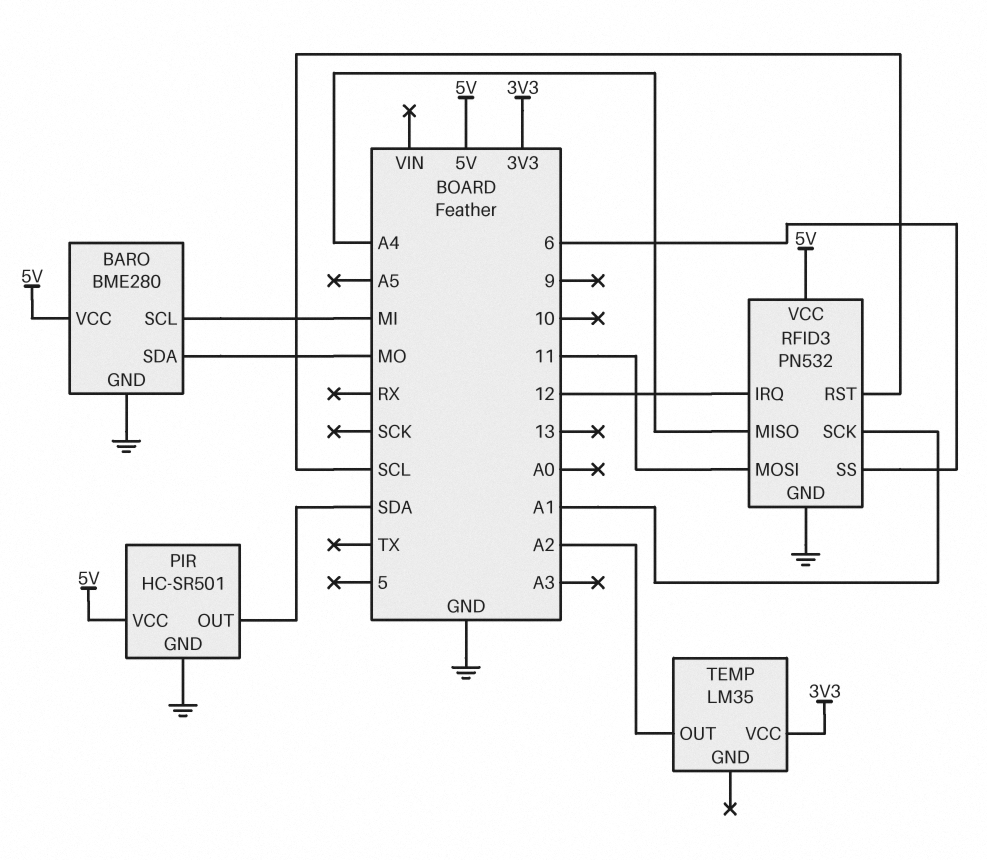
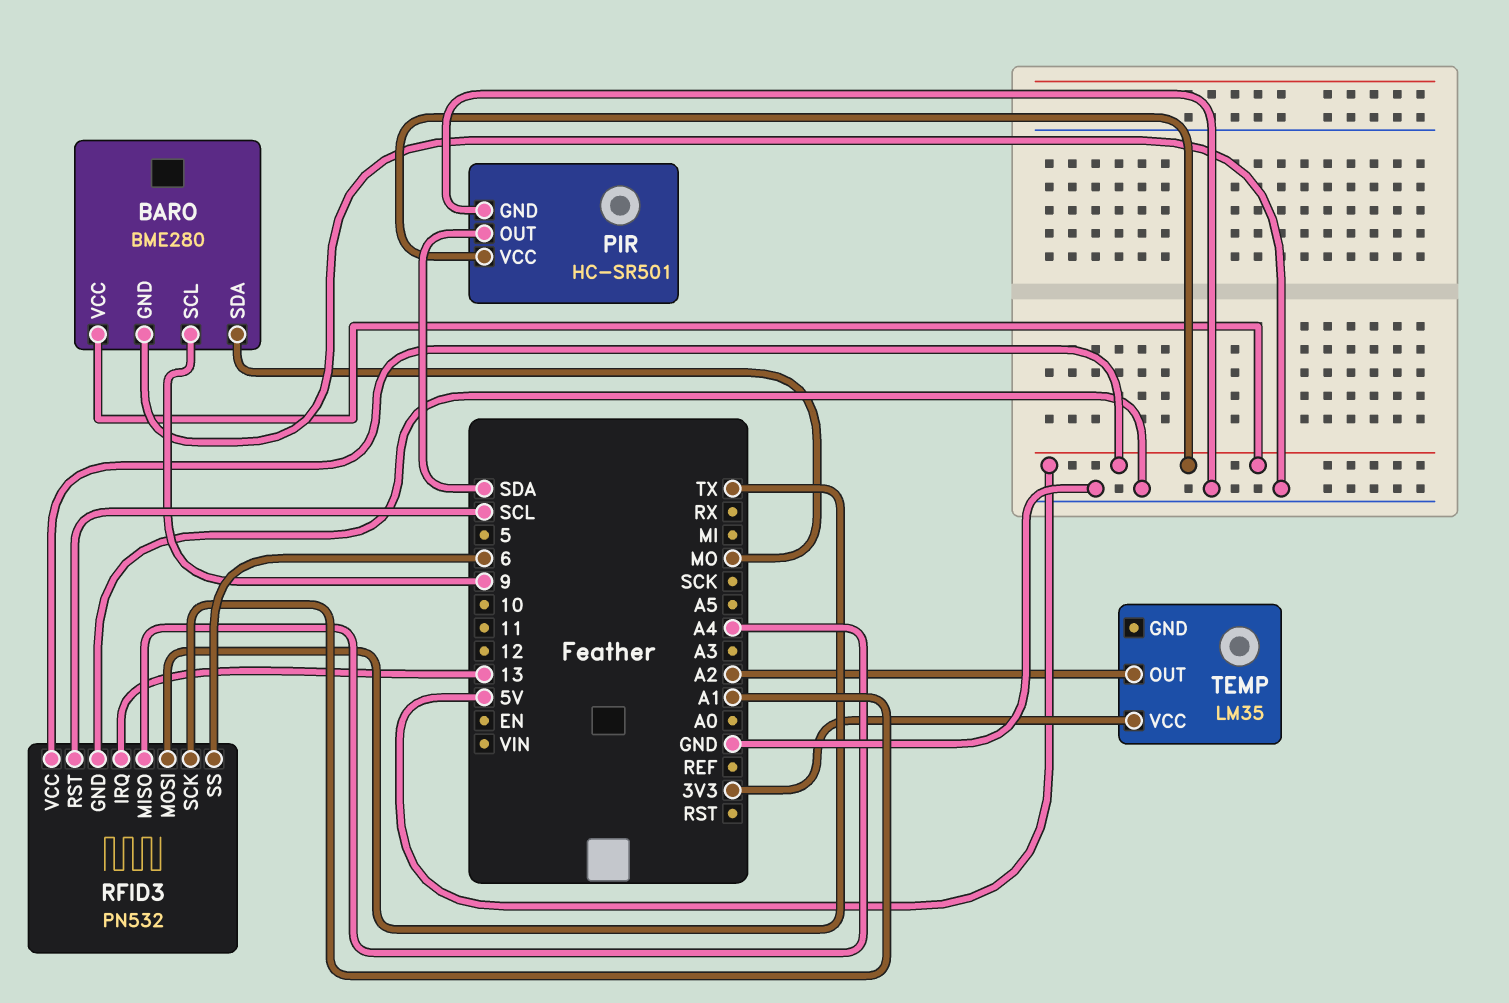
BARO pin SCL: MI -> 9
RFID3 pin IRQ: 12 -> 13
RFID3 pin MOSI: 11 -> TX

